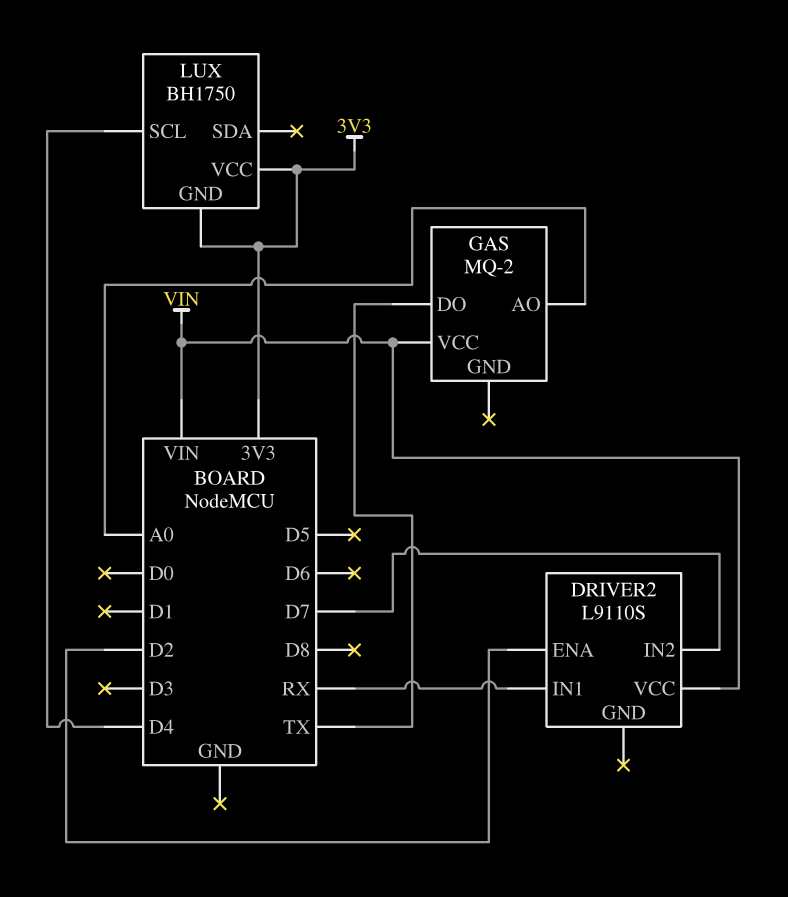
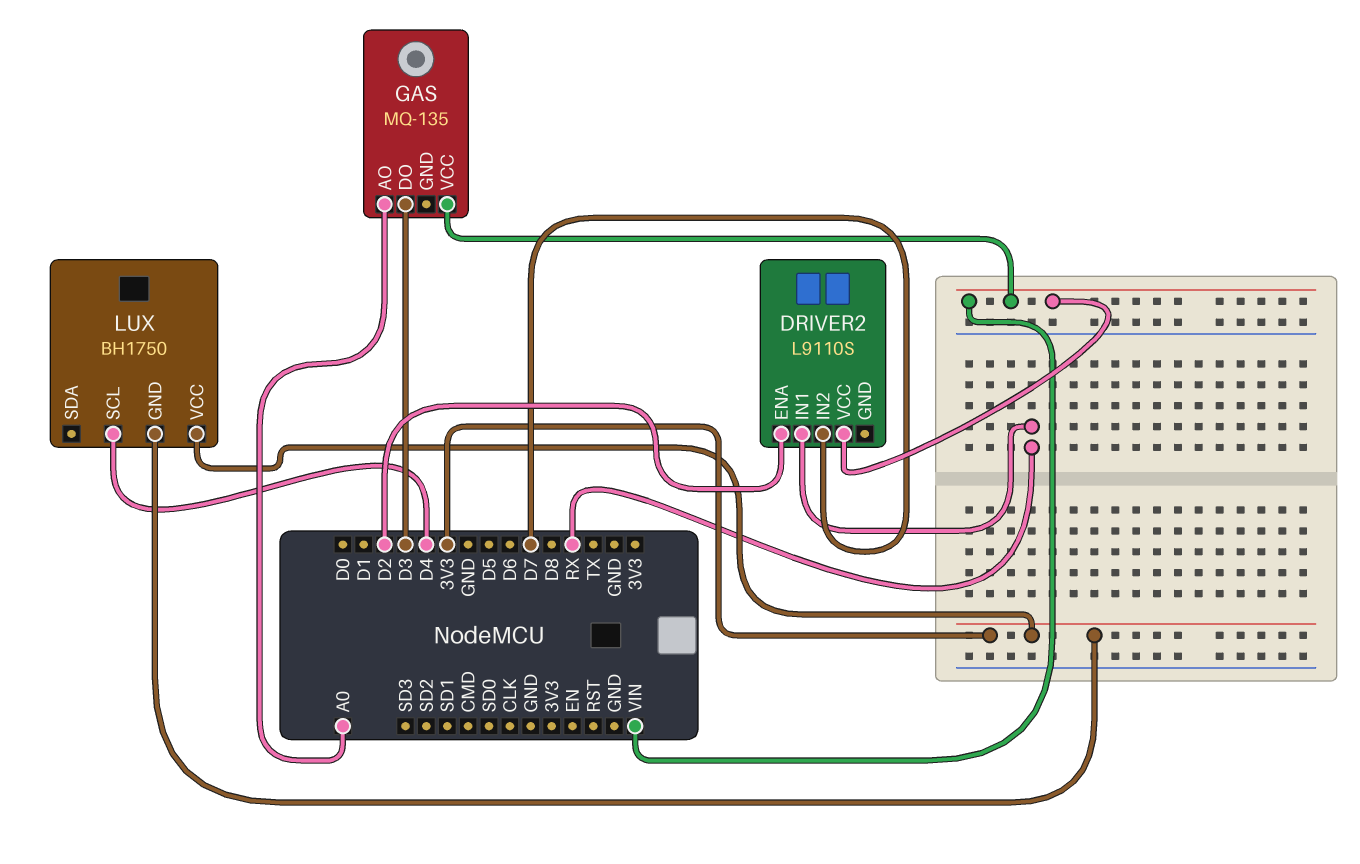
GAS: MQ-2 -> MQ-135
GAS pin DO: TX -> D3

